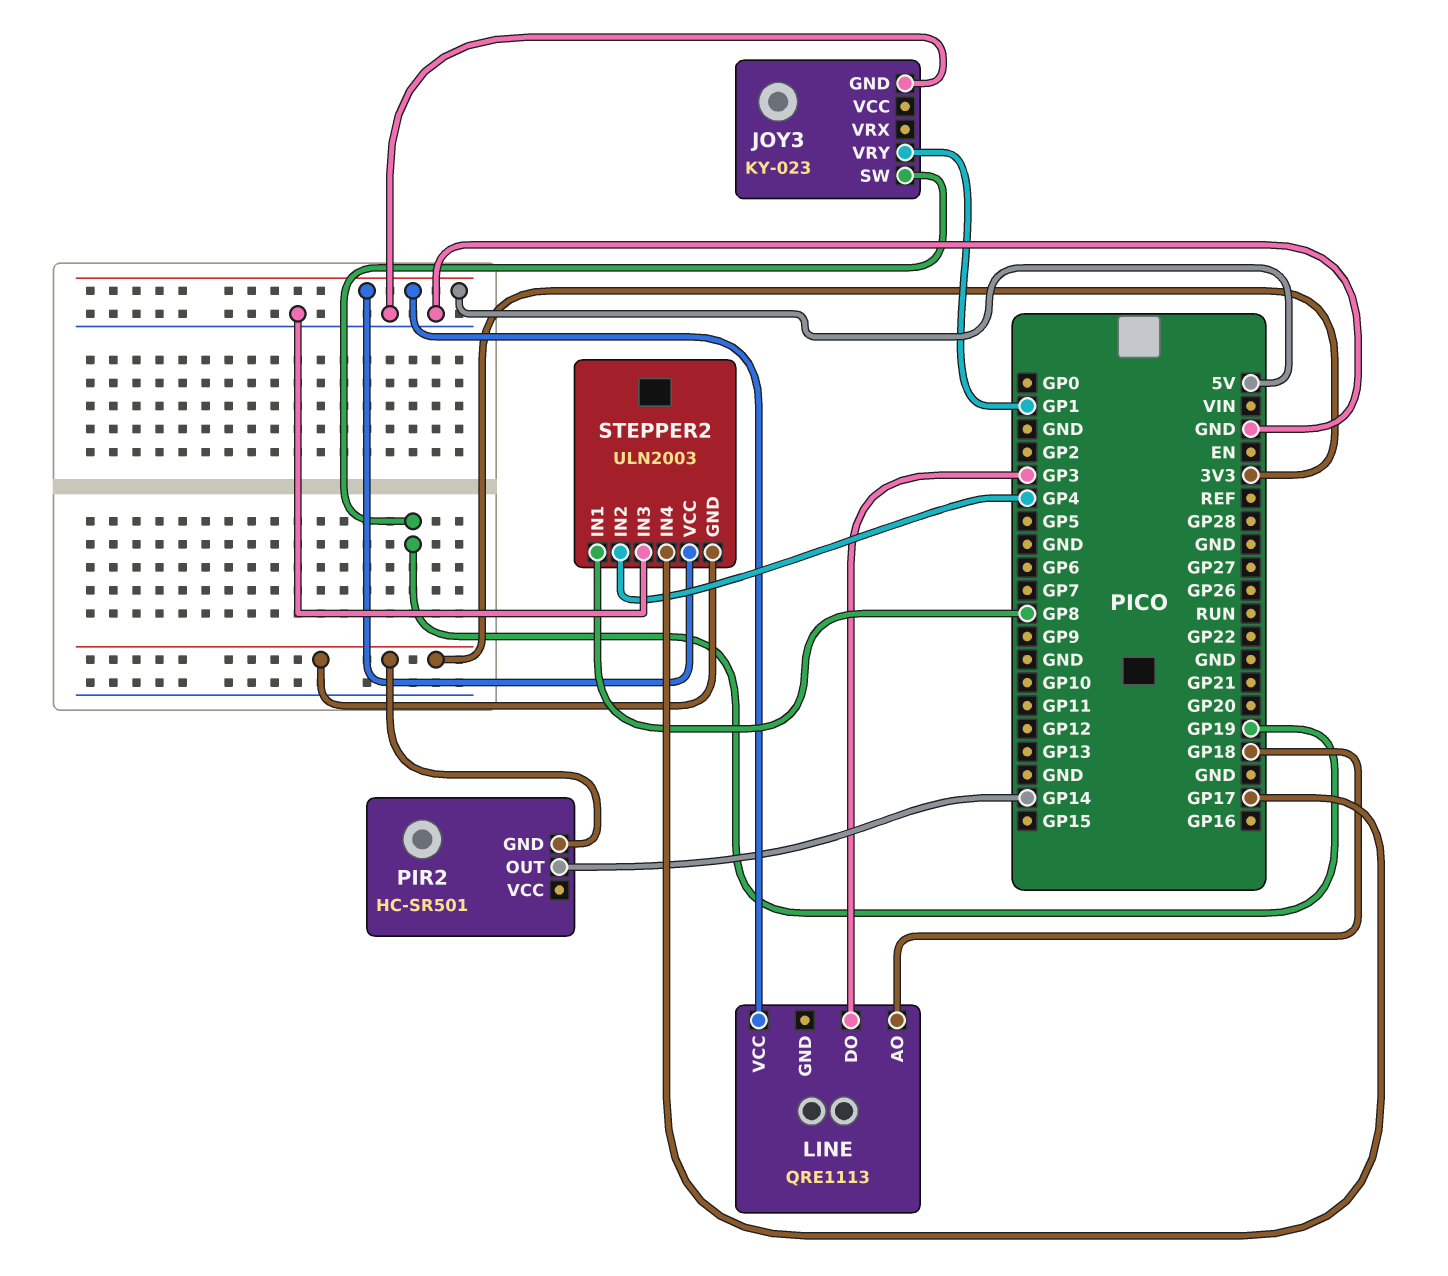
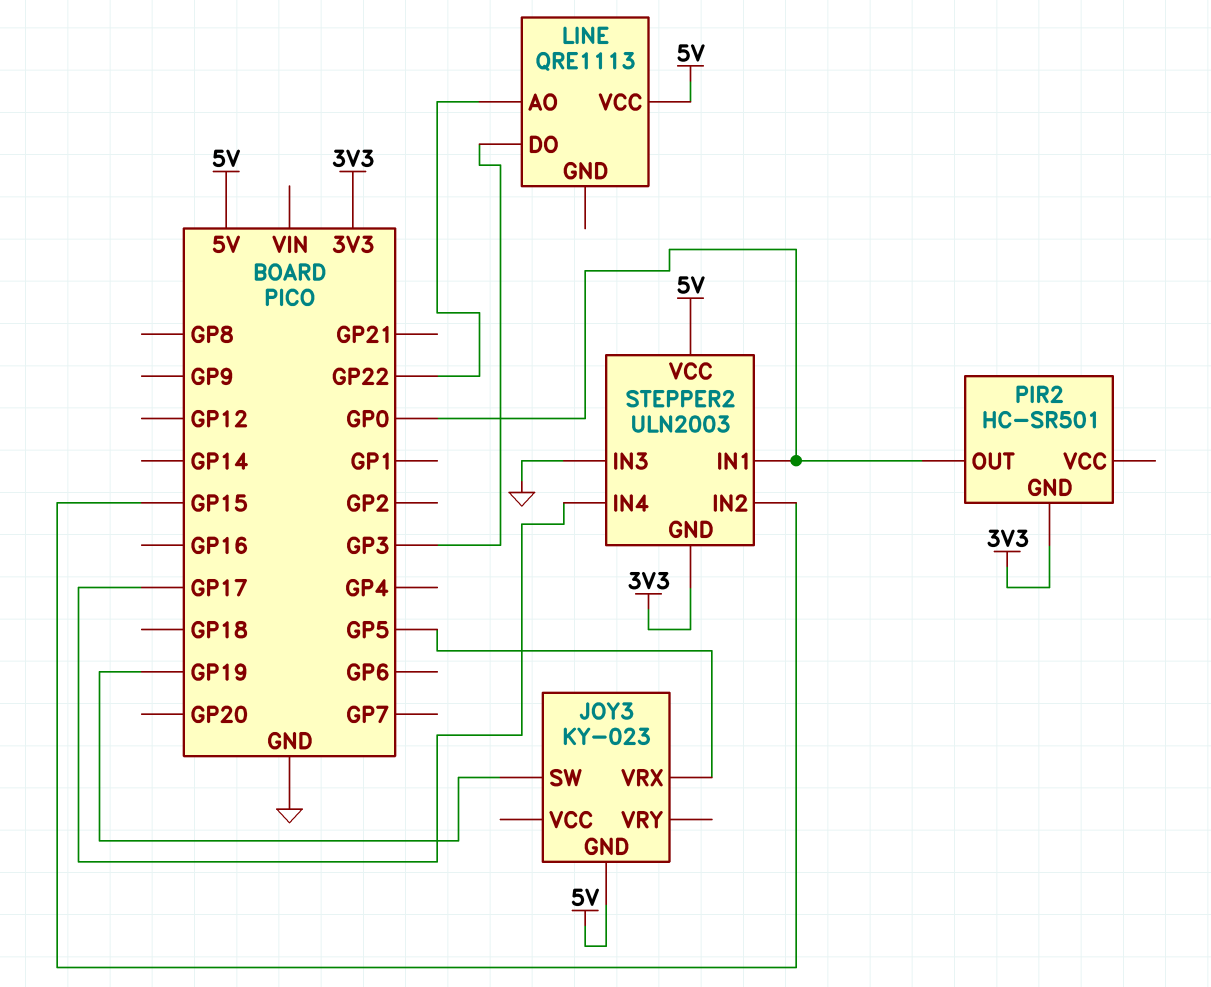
JOY3 pin GND: GND -> 5V
JOY3 pin VRX: none -> GP5
JOY3 pin VRY: GP1 -> none
LINE pin AO: GP18 -> GP22
PIR2 pin OUT: GP14 -> GP0
STEPPER2 pin IN1: GP8 -> GP0
STEPPER2 pin IN2: GP4 -> GP15

